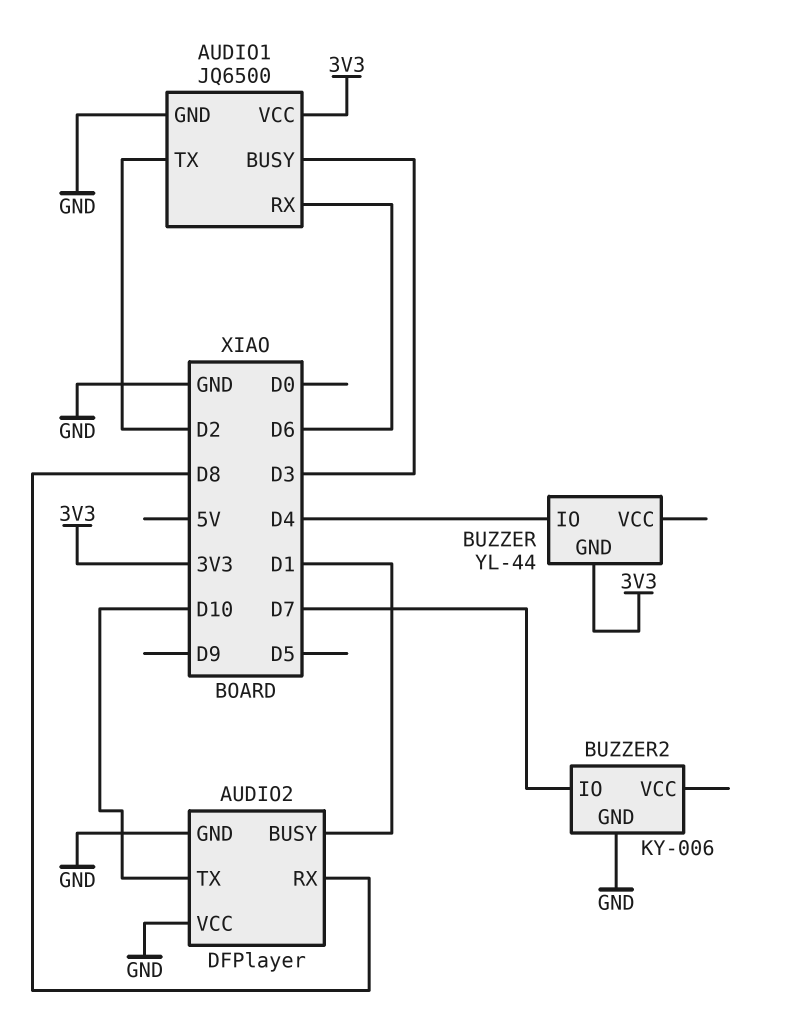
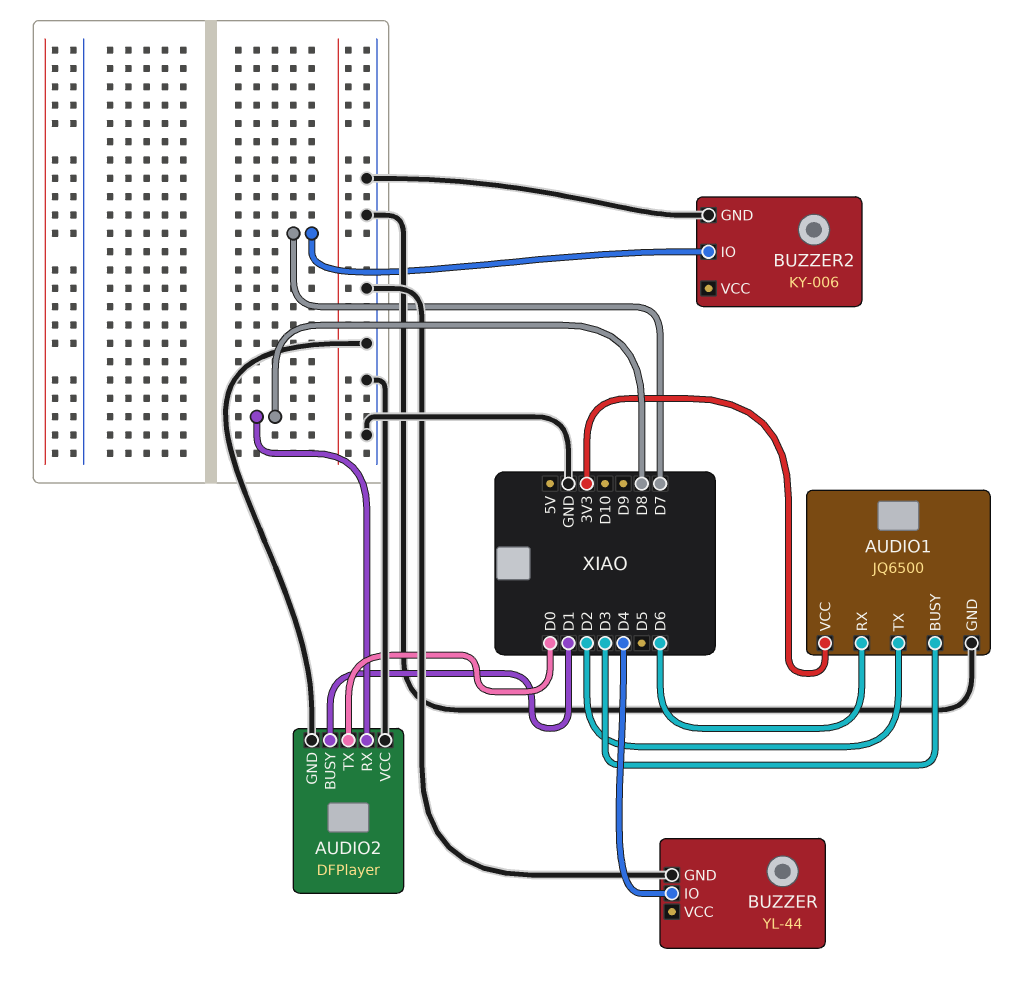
AUDIO2 pin TX: D10 -> D0
BUZZER pin GND: 3V3 -> GND

